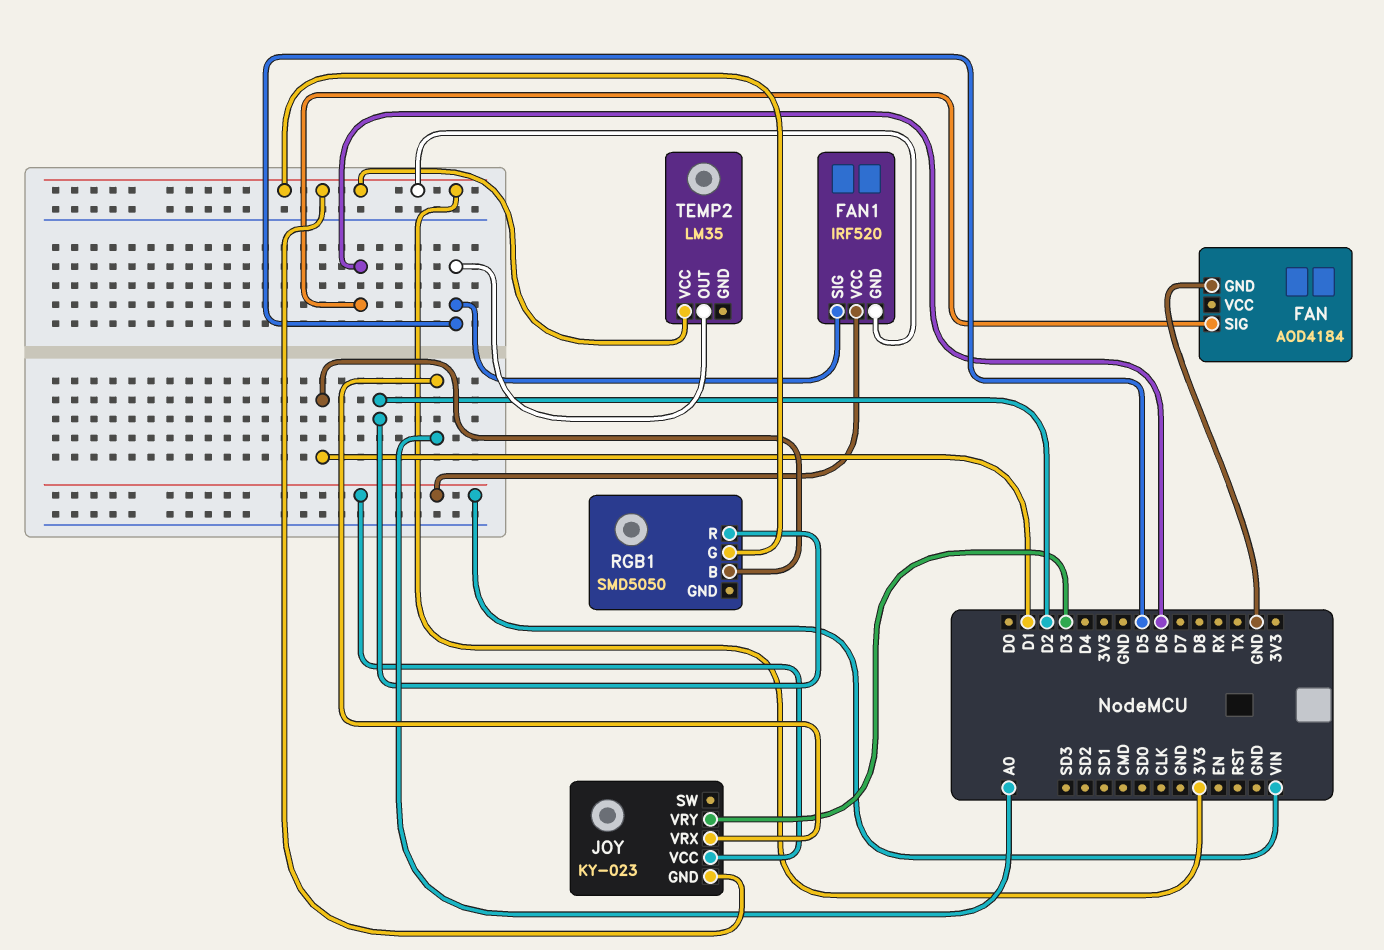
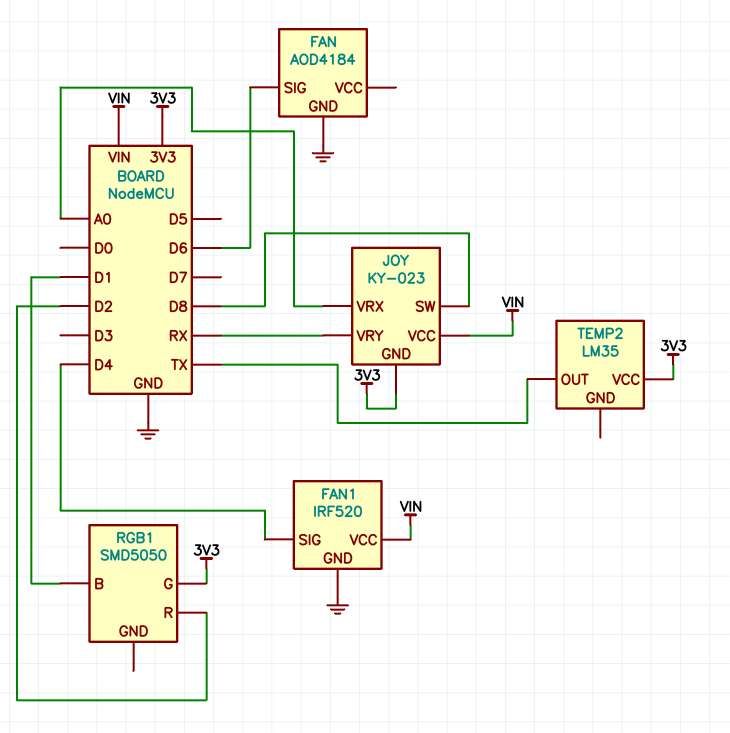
FAN1 pin GND: 3V3 -> GND
FAN1 pin SIG: D5 -> D4
JOY pin SW: none -> D8
JOY pin VRY: D3 -> RX
TEMP2 pin OUT: D5 -> TX

